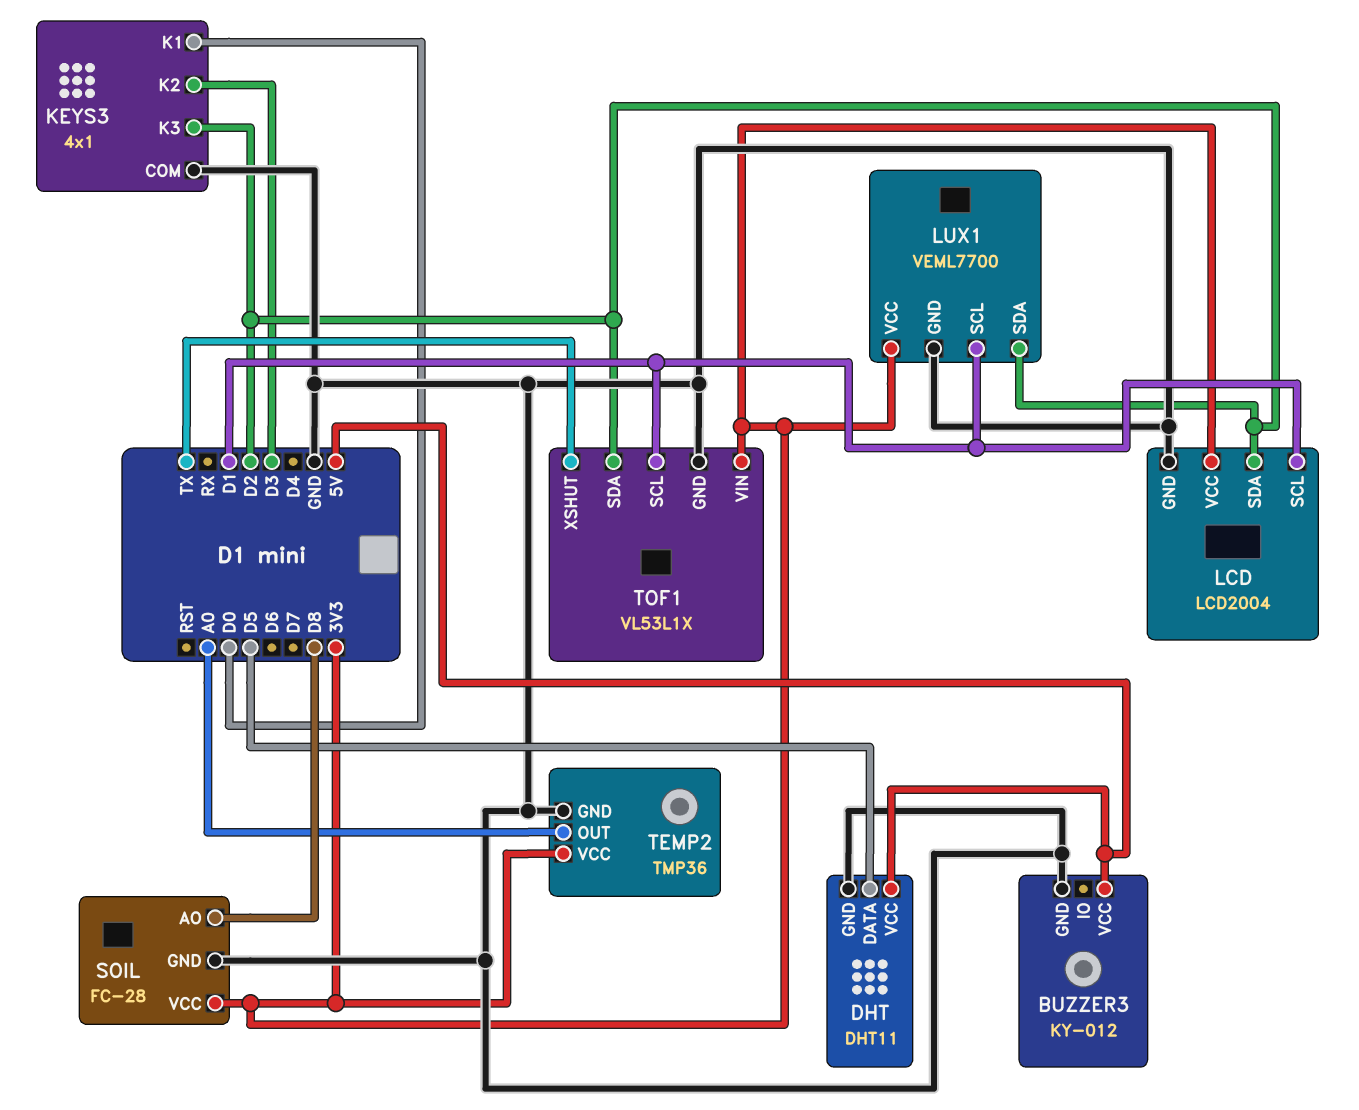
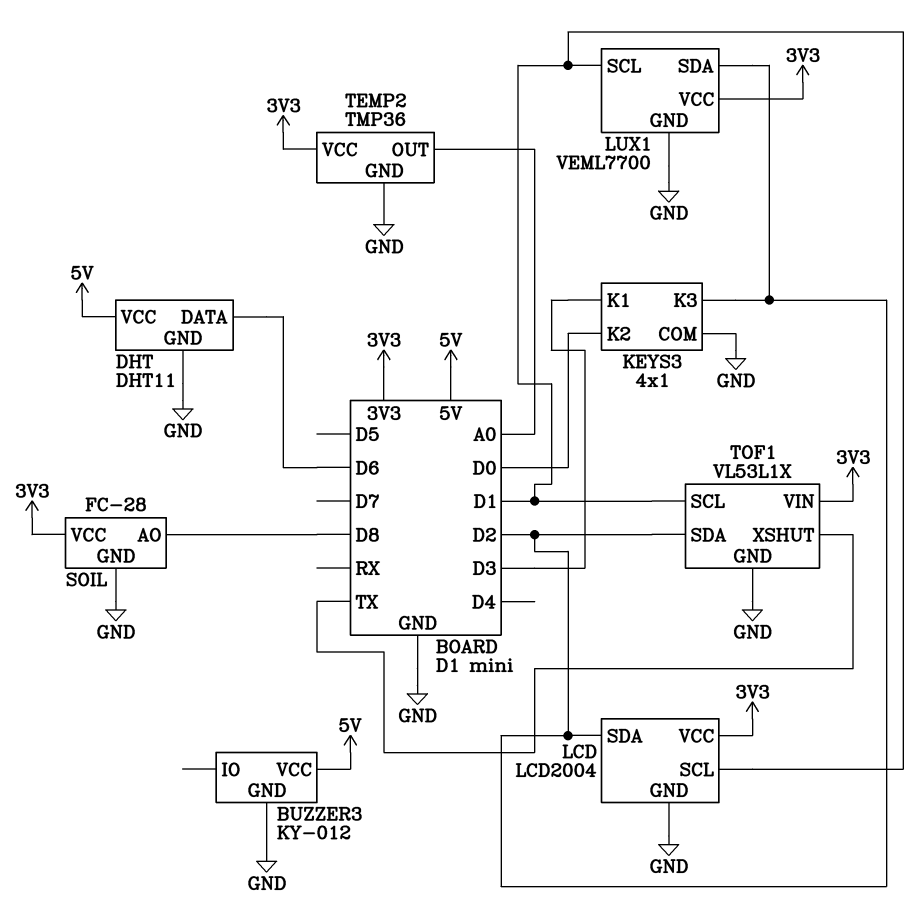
DHT pin DATA: D5 -> D6
KEYS3 pin K1: D0 -> D3
KEYS3 pin K2: D3 -> D0

